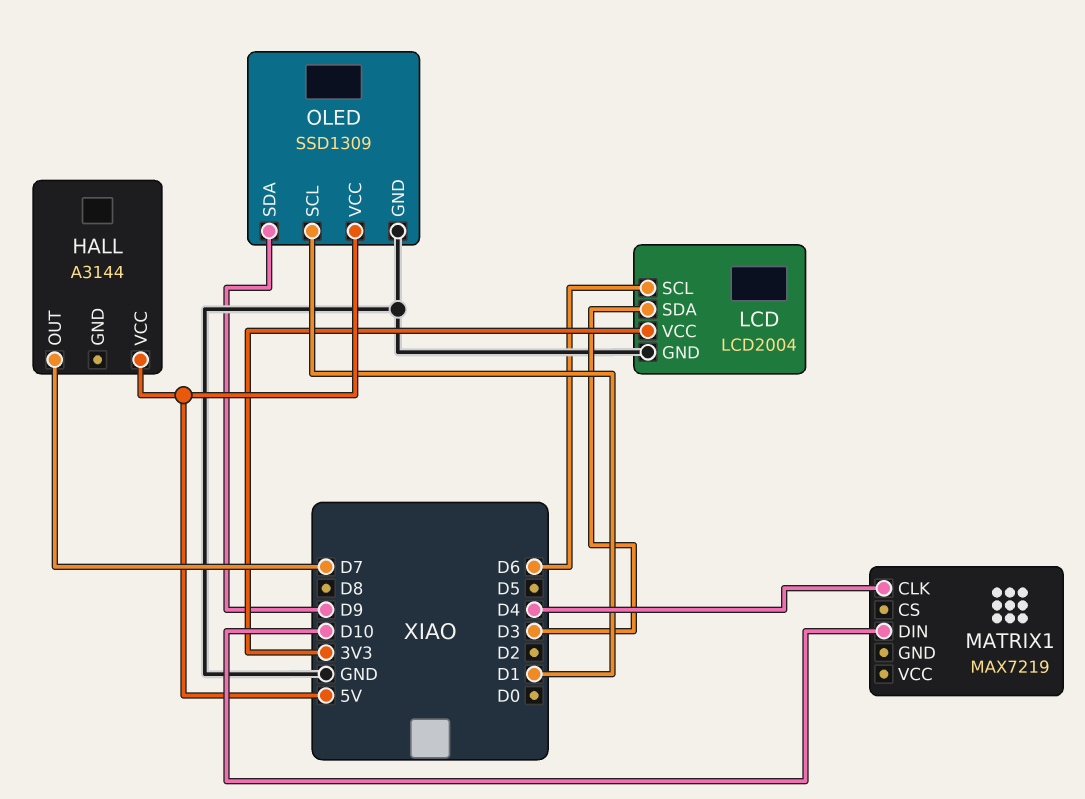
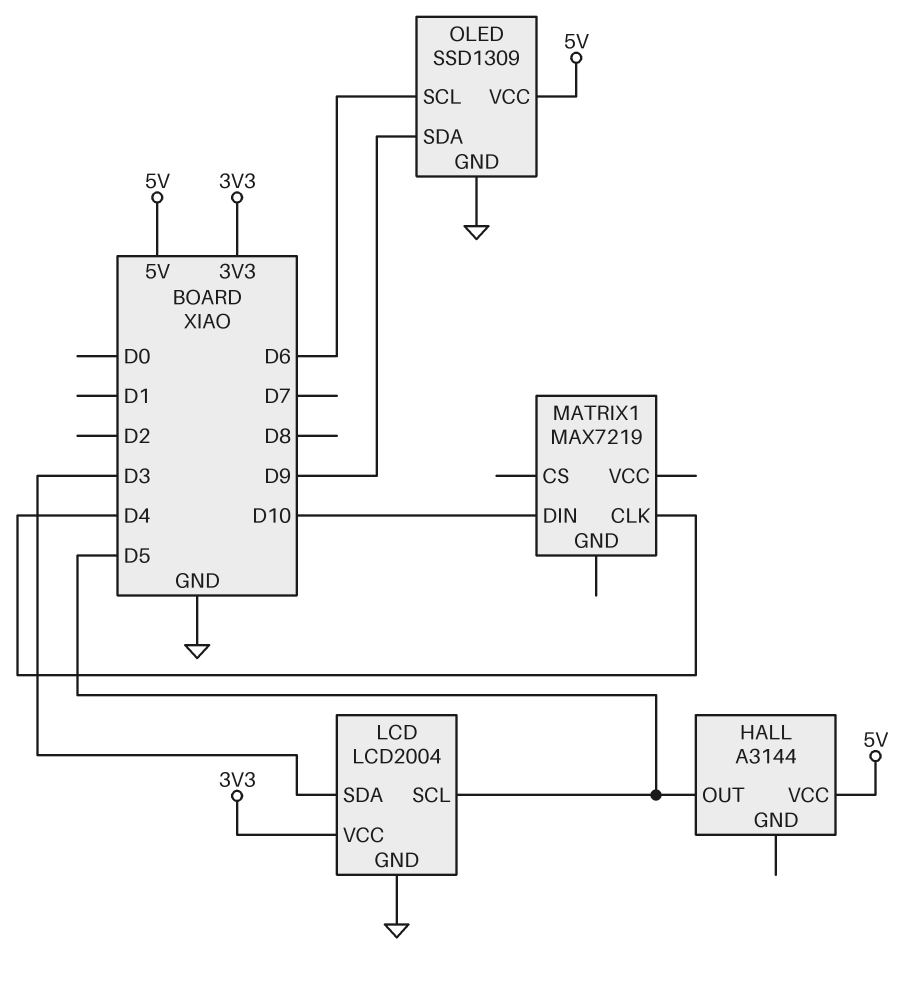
HALL pin OUT: D7 -> D5
LCD pin SCL: D6 -> D5
OLED pin SCL: D1 -> D6

